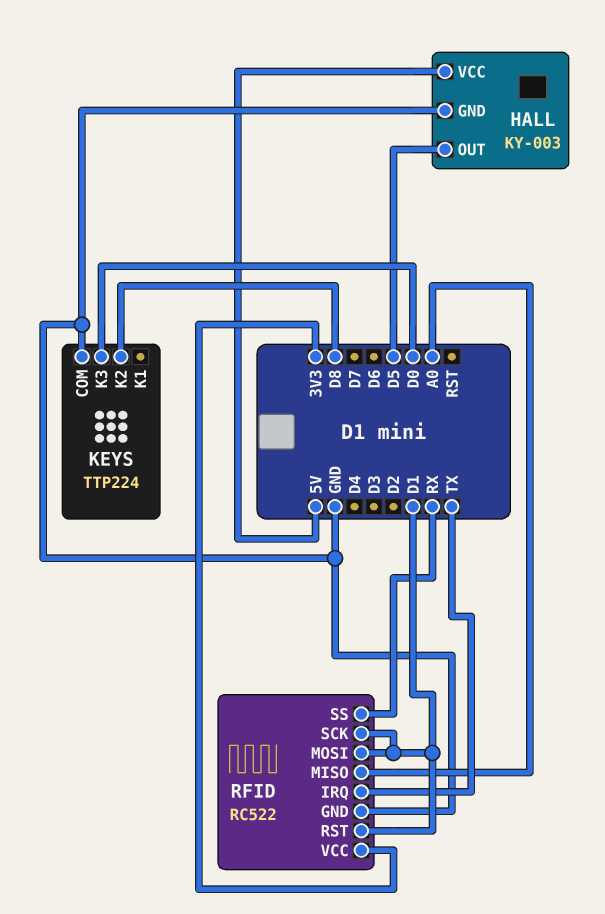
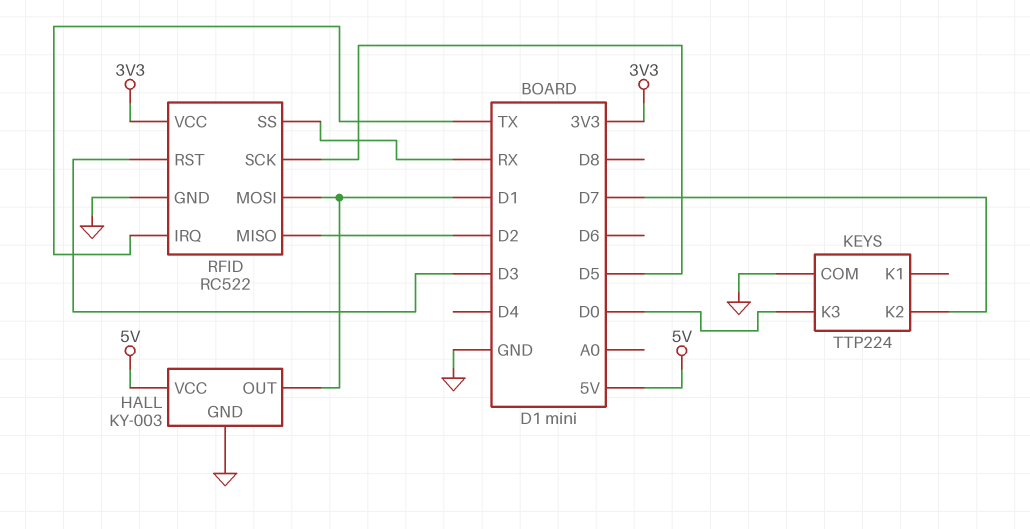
HALL pin OUT: D5 -> D1
KEYS pin K2: D8 -> D7
RFID pin MISO: A0 -> D2
RFID pin RST: D1 -> D3
RFID pin SCK: D1 -> D5

